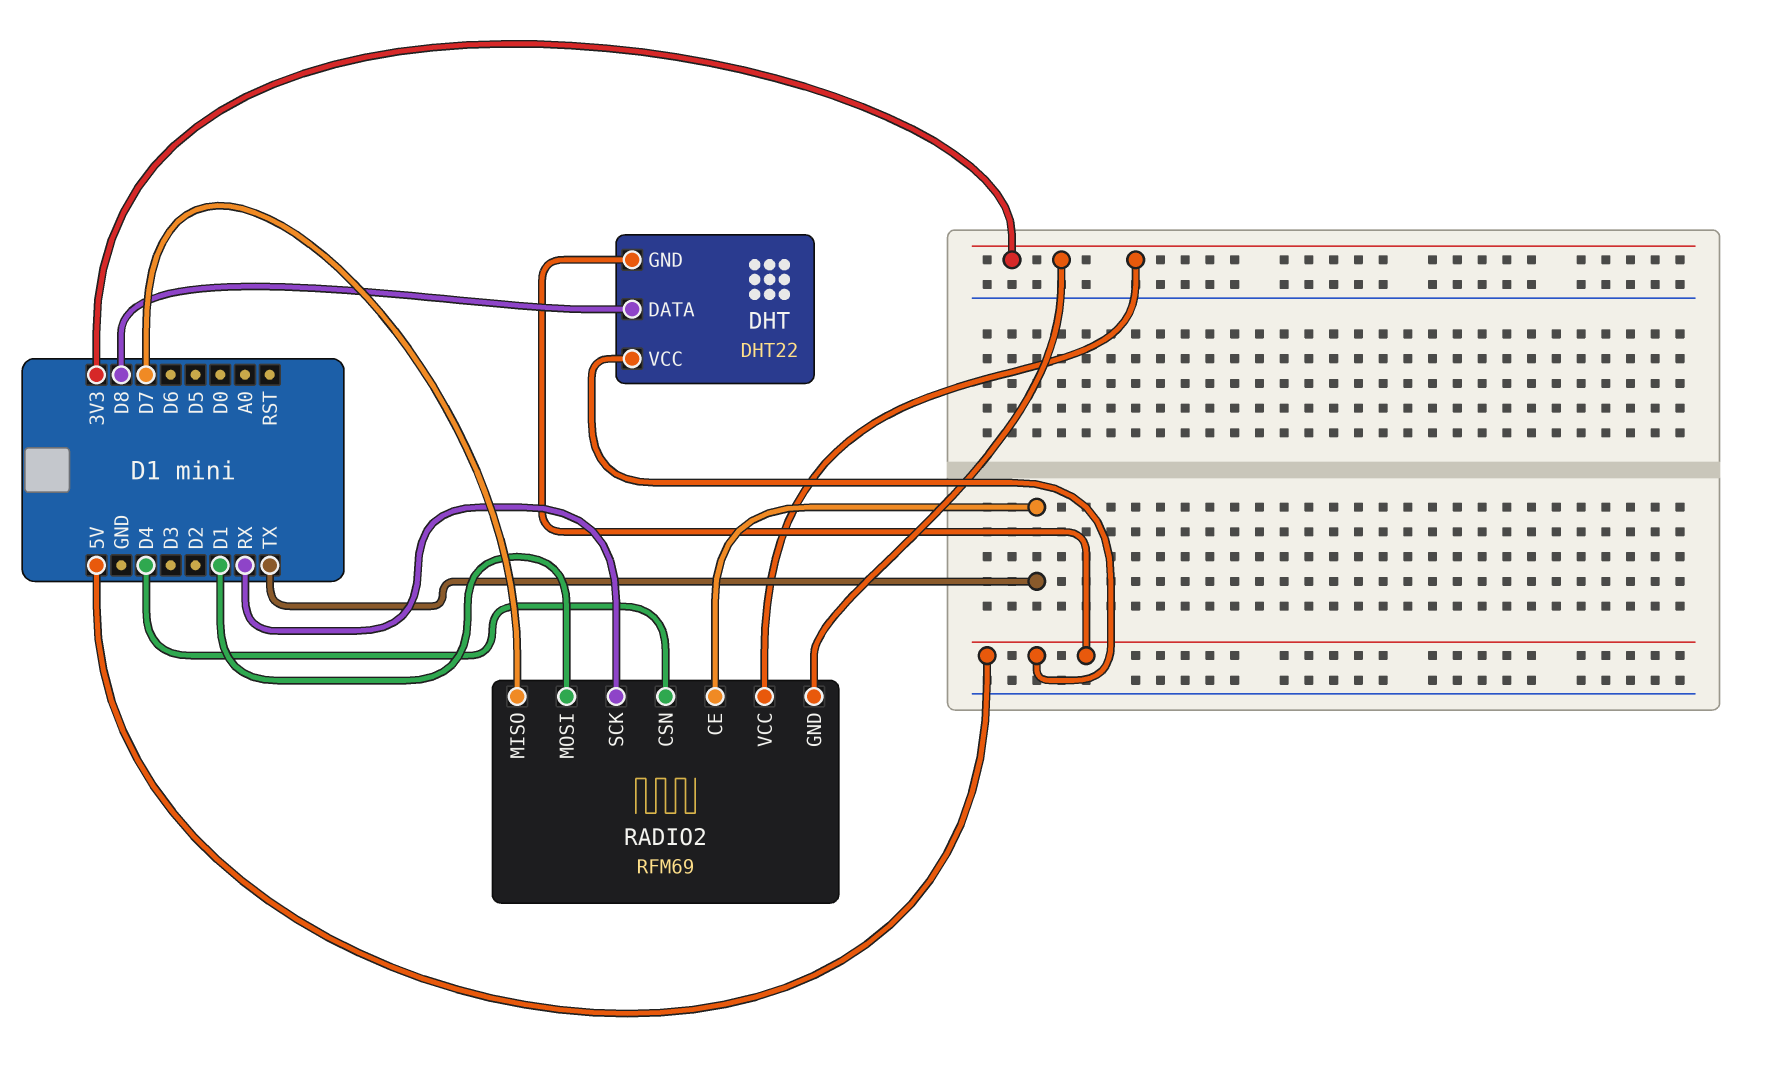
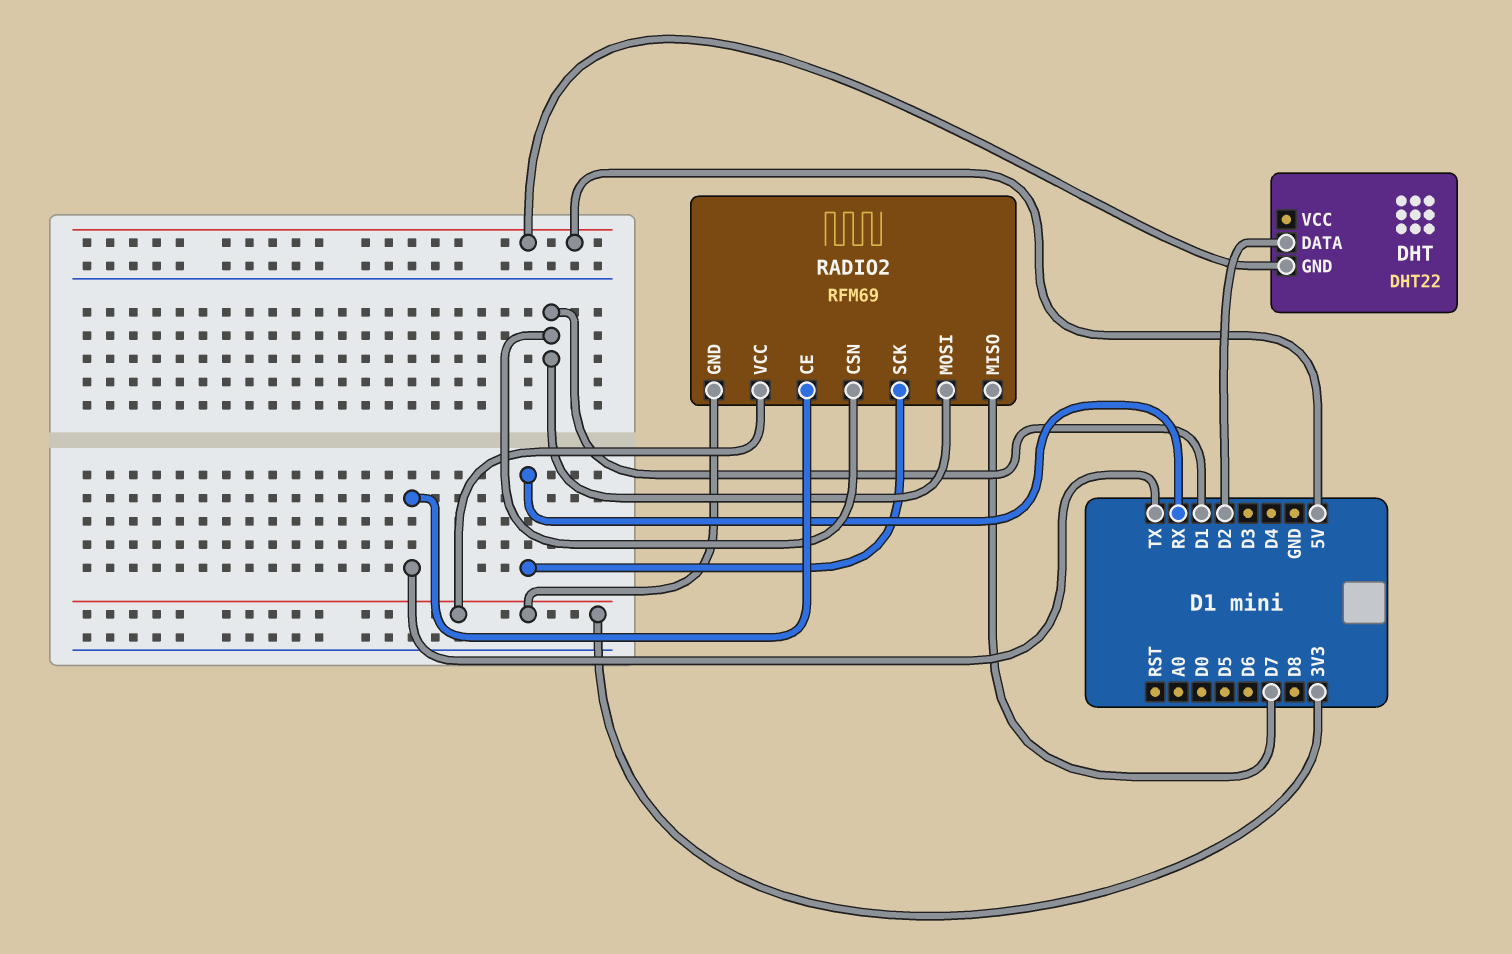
DHT pin DATA: D8 -> D2
DHT pin VCC: 5V -> none
RADIO2 pin CSN: D4 -> D1

